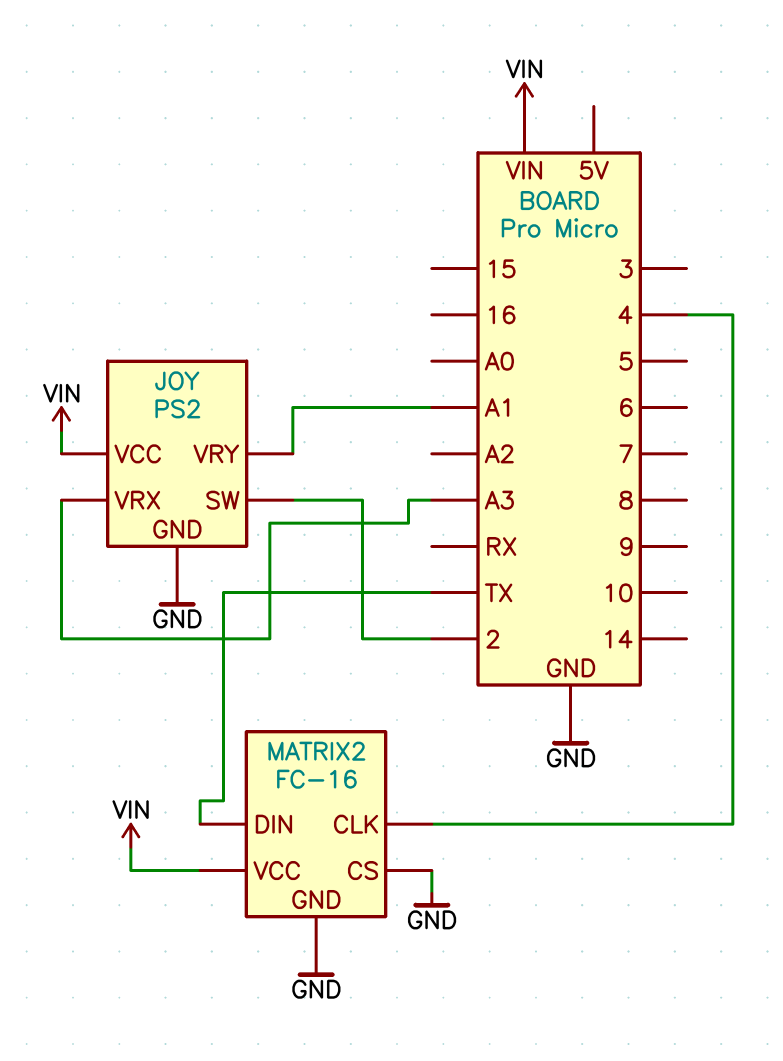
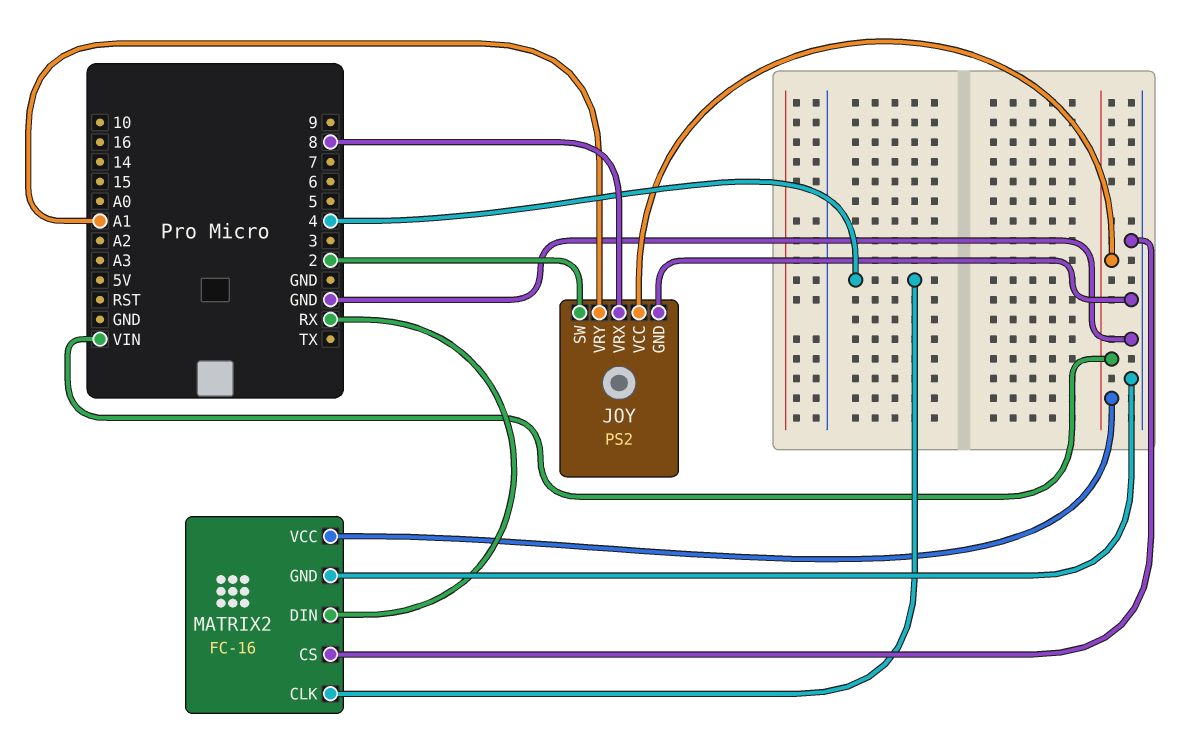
JOY pin VRX: A3 -> 8
MATRIX2 pin DIN: TX -> RX

